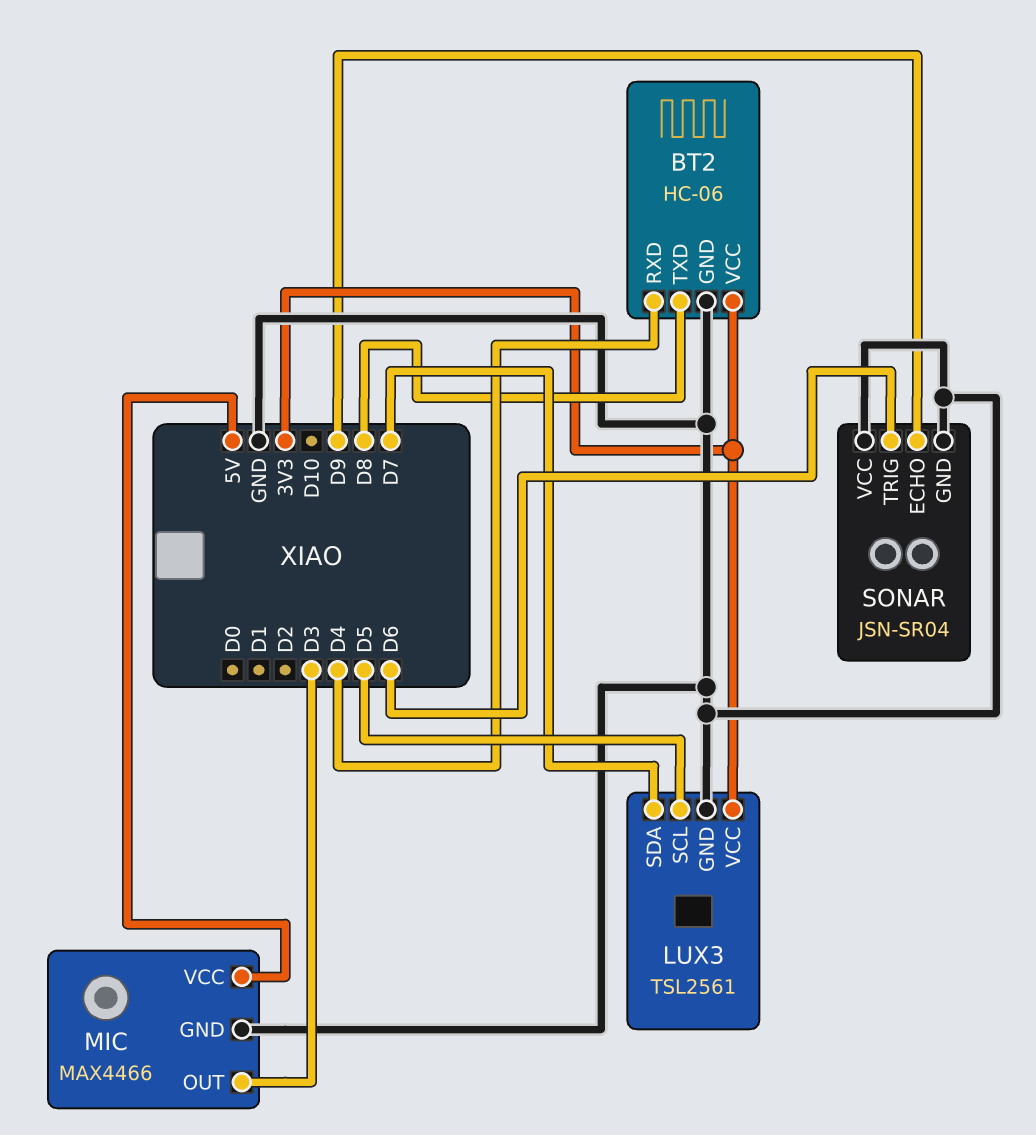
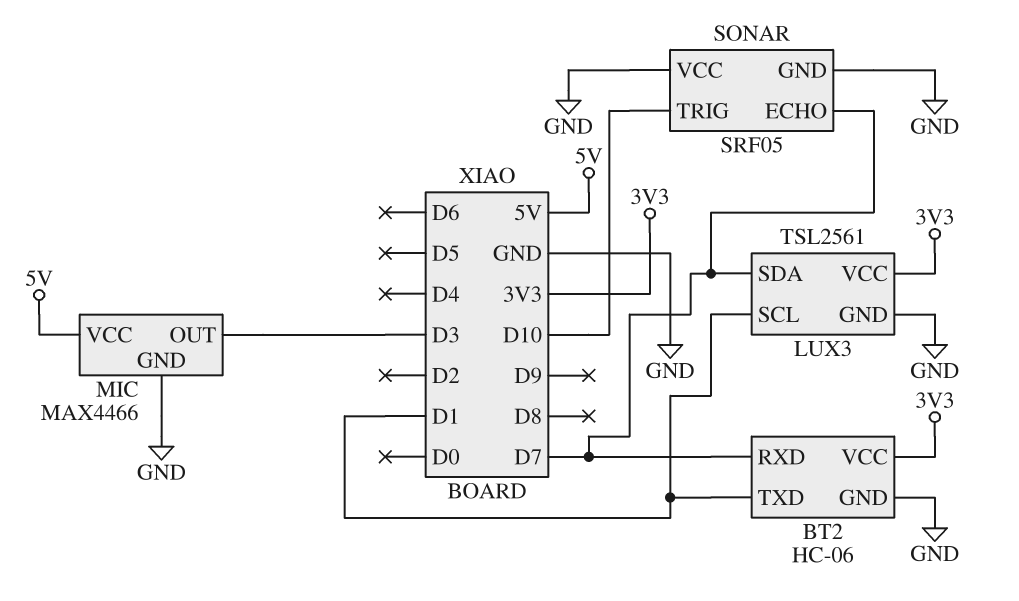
BT2 pin RXD: D4 -> D7
BT2 pin TXD: D8 -> D1
LUX3 pin SCL: D5 -> D1
SONAR: JSN-SR04 -> SRF05
SONAR pin ECHO: D9 -> D7
SONAR pin TRIG: D6 -> D10

